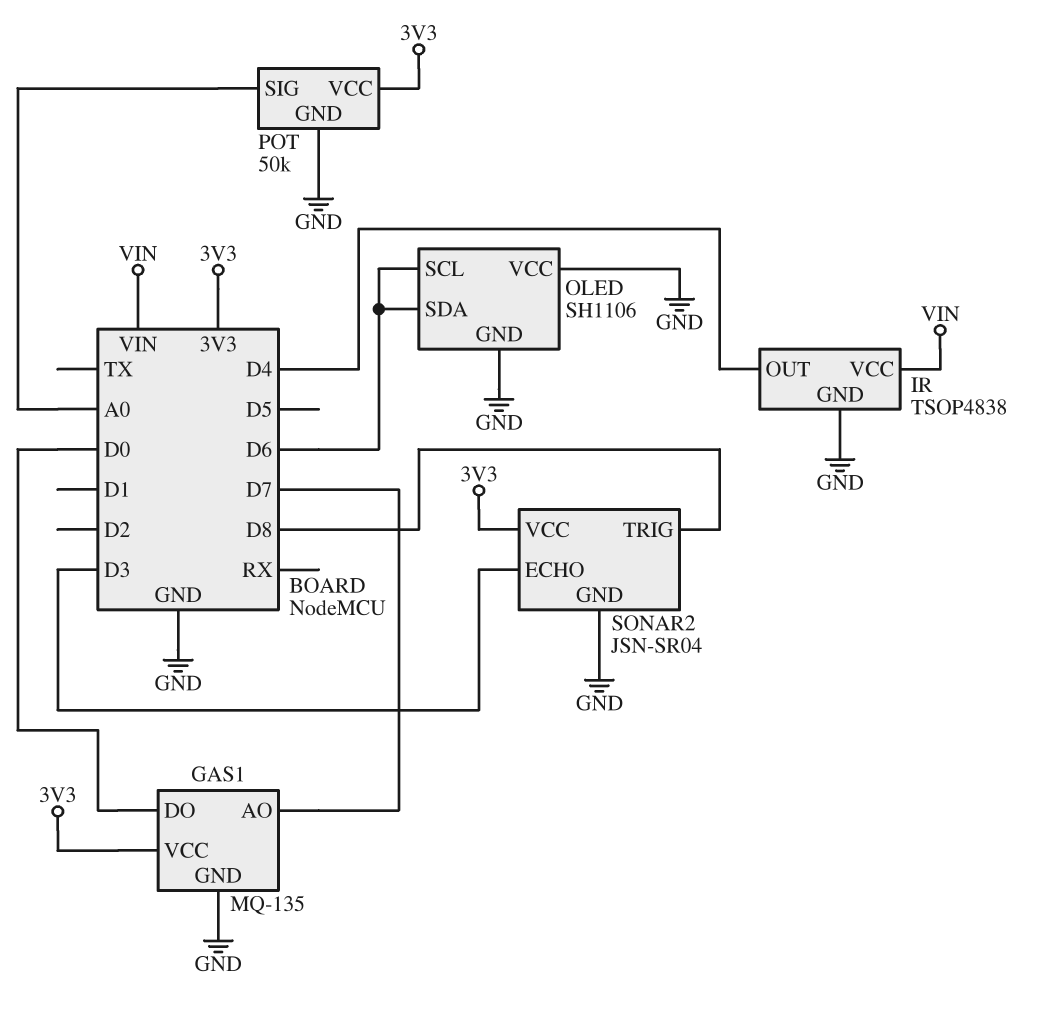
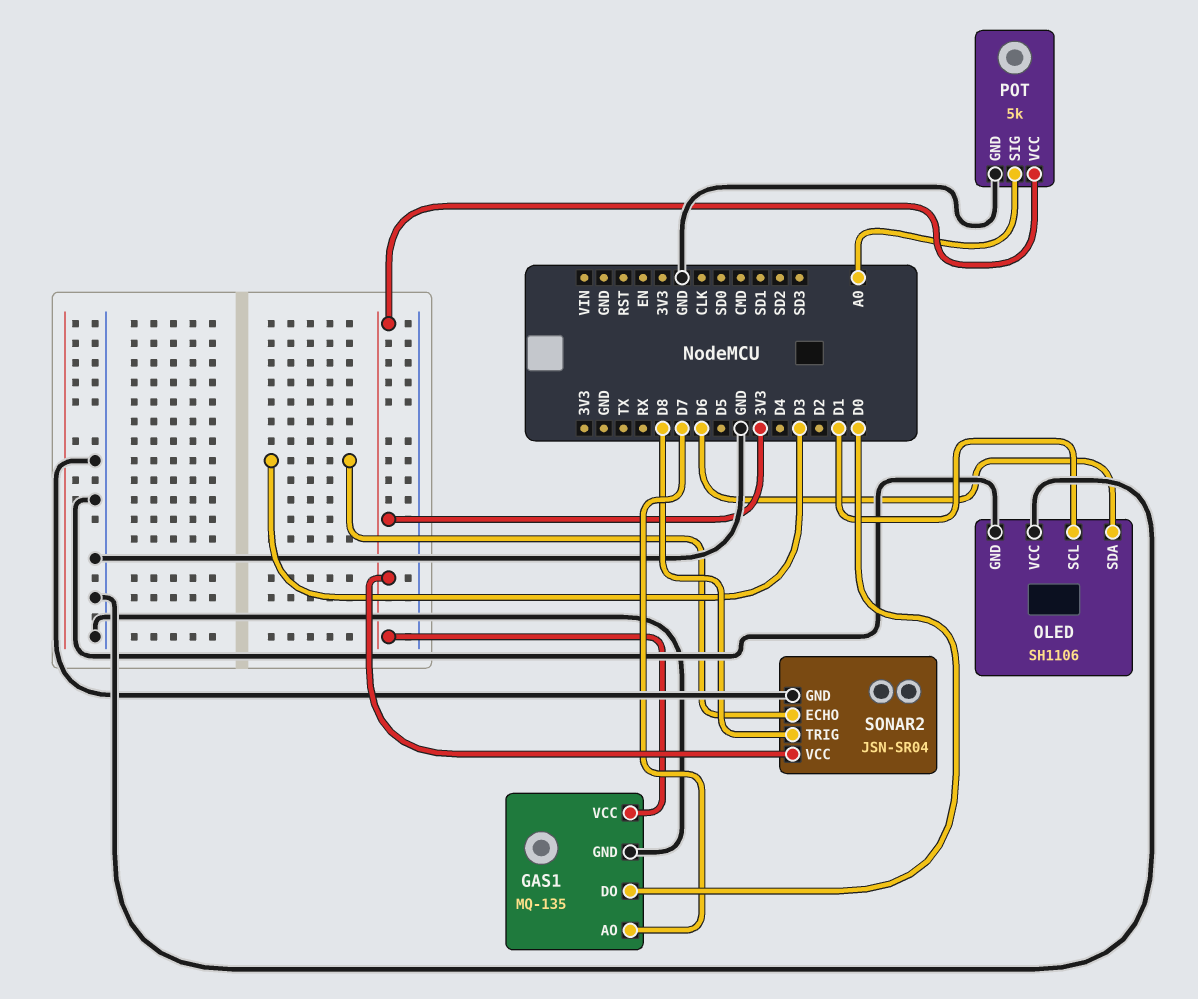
IR: TSOP4838 -> none
IR pin GND: GND -> none
IR pin OUT: D4 -> none
IR pin VCC: VIN -> none
OLED pin SCL: D6 -> D1
POT: 50k -> 5k

